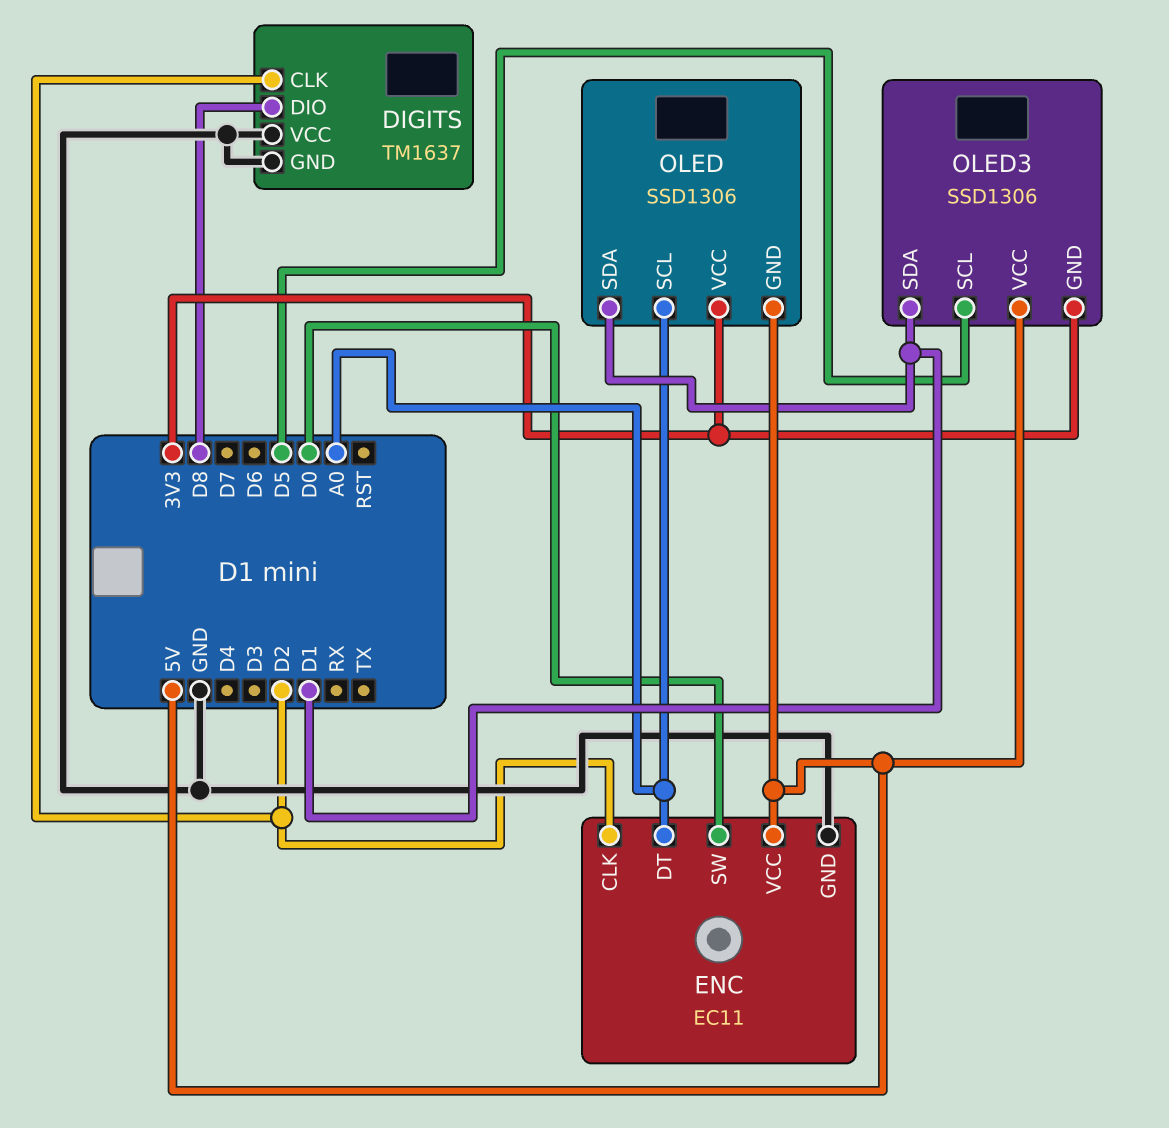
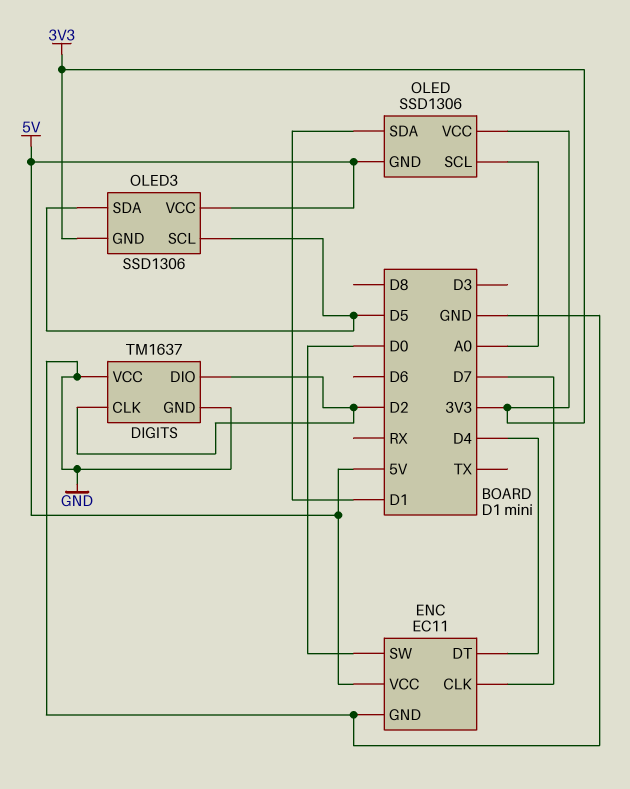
DIGITS pin DIO: D8 -> D2
ENC pin CLK: D2 -> D7
ENC pin DT: A0 -> D4
OLED3 pin SDA: D1 -> D5

